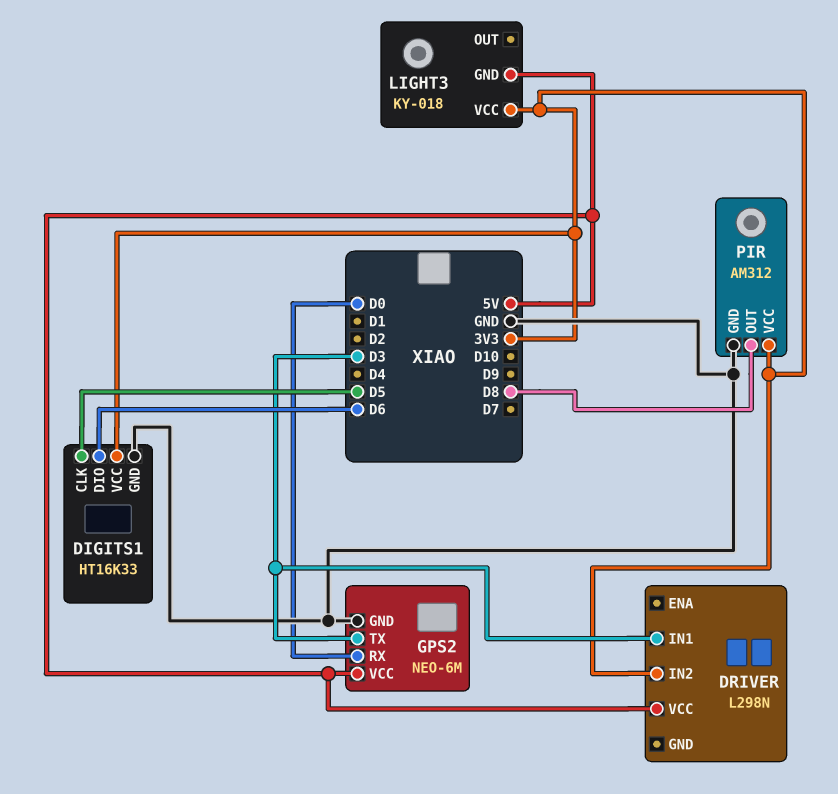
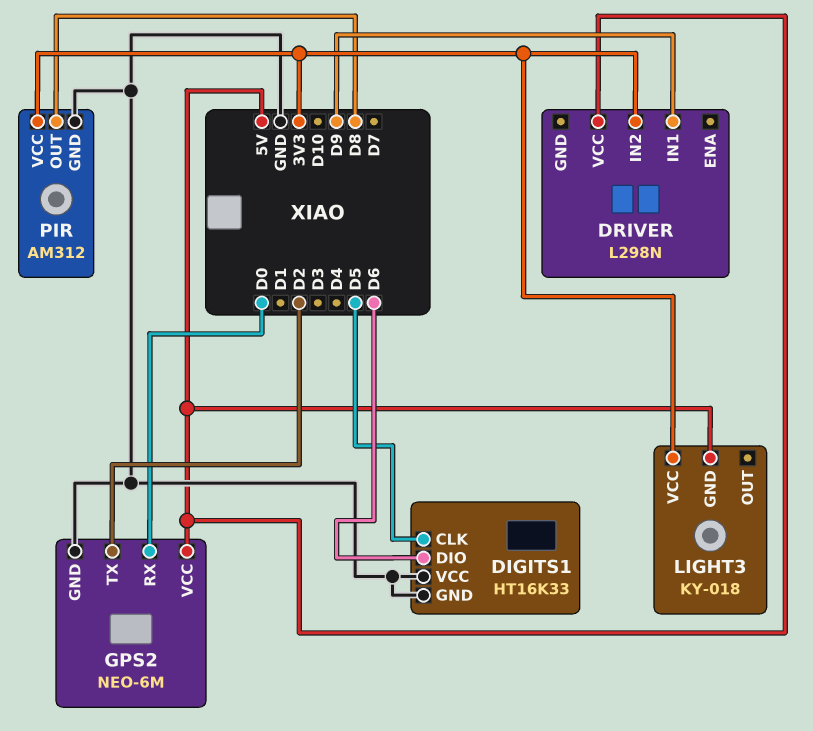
DIGITS1 pin VCC: 3V3 -> GND
DRIVER pin IN1: D3 -> D9
GPS2 pin TX: D3 -> D2

